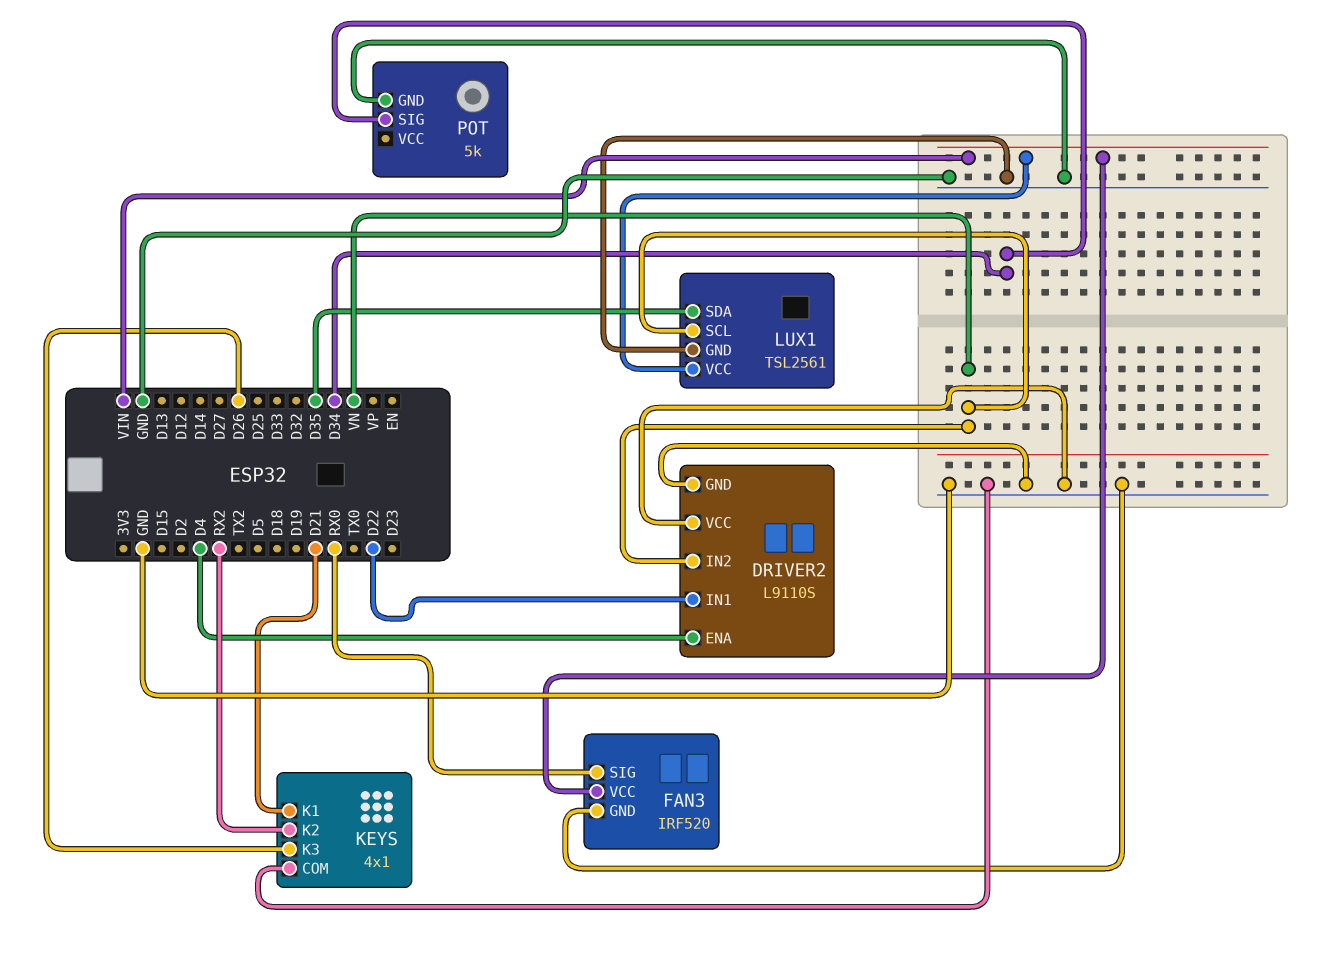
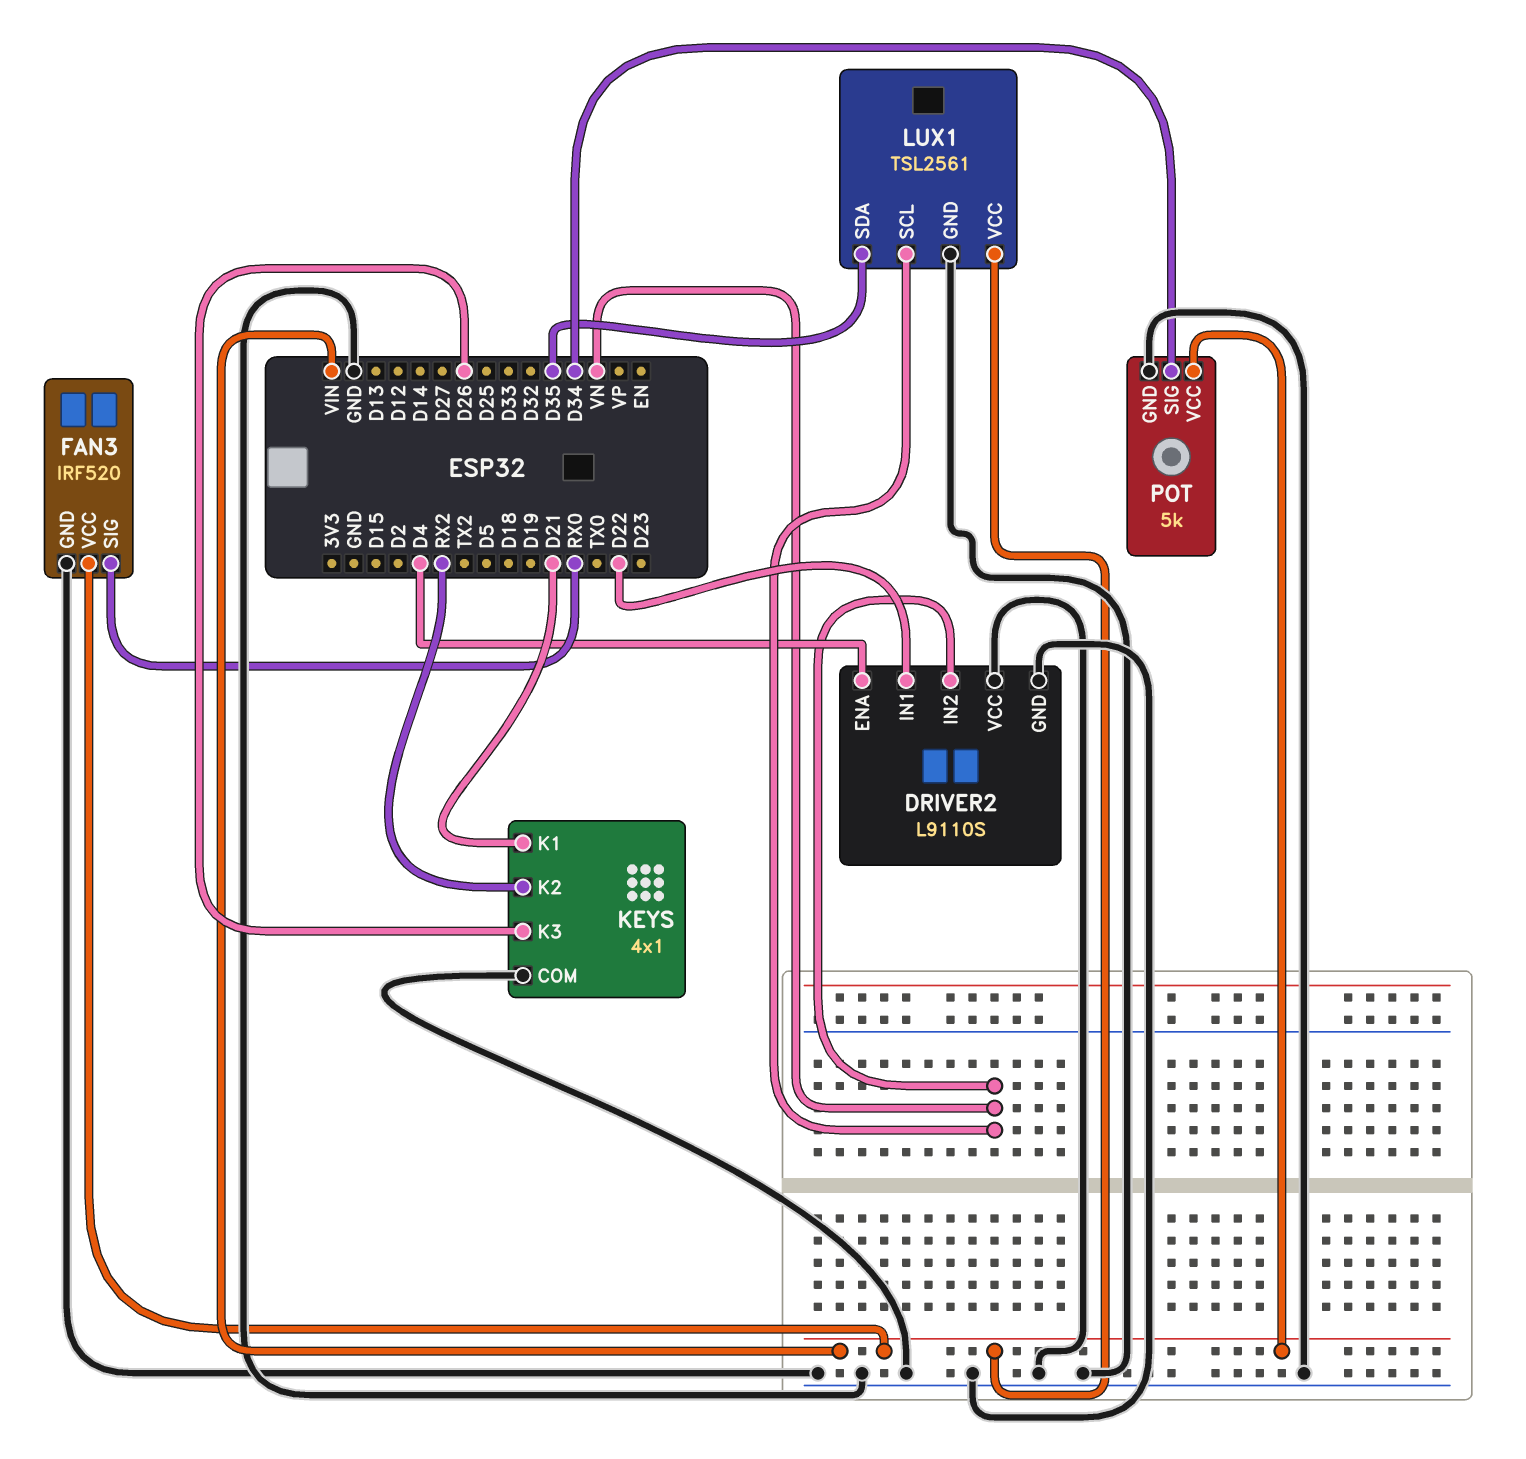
POT pin VCC: none -> VIN

